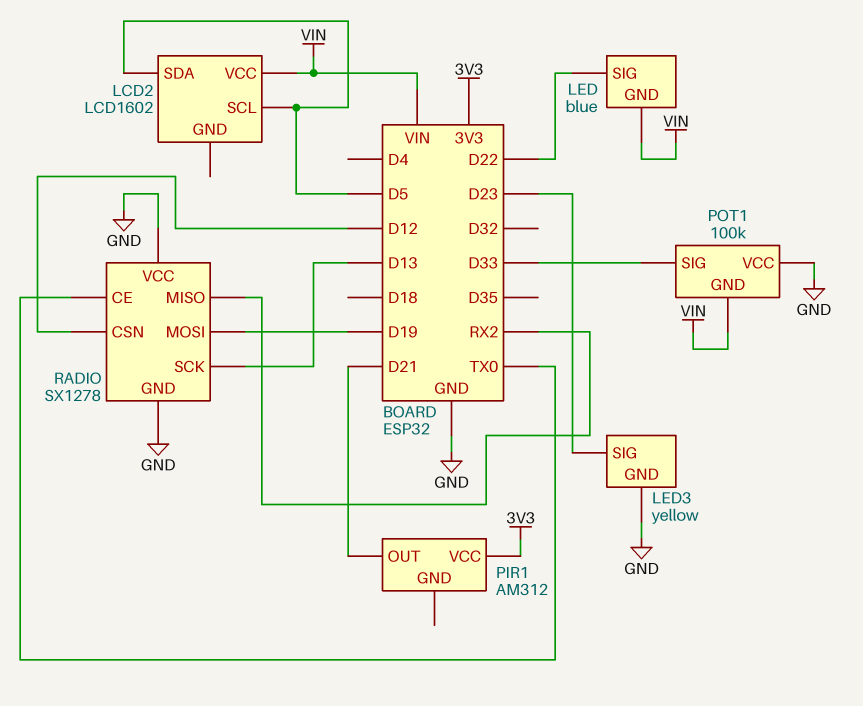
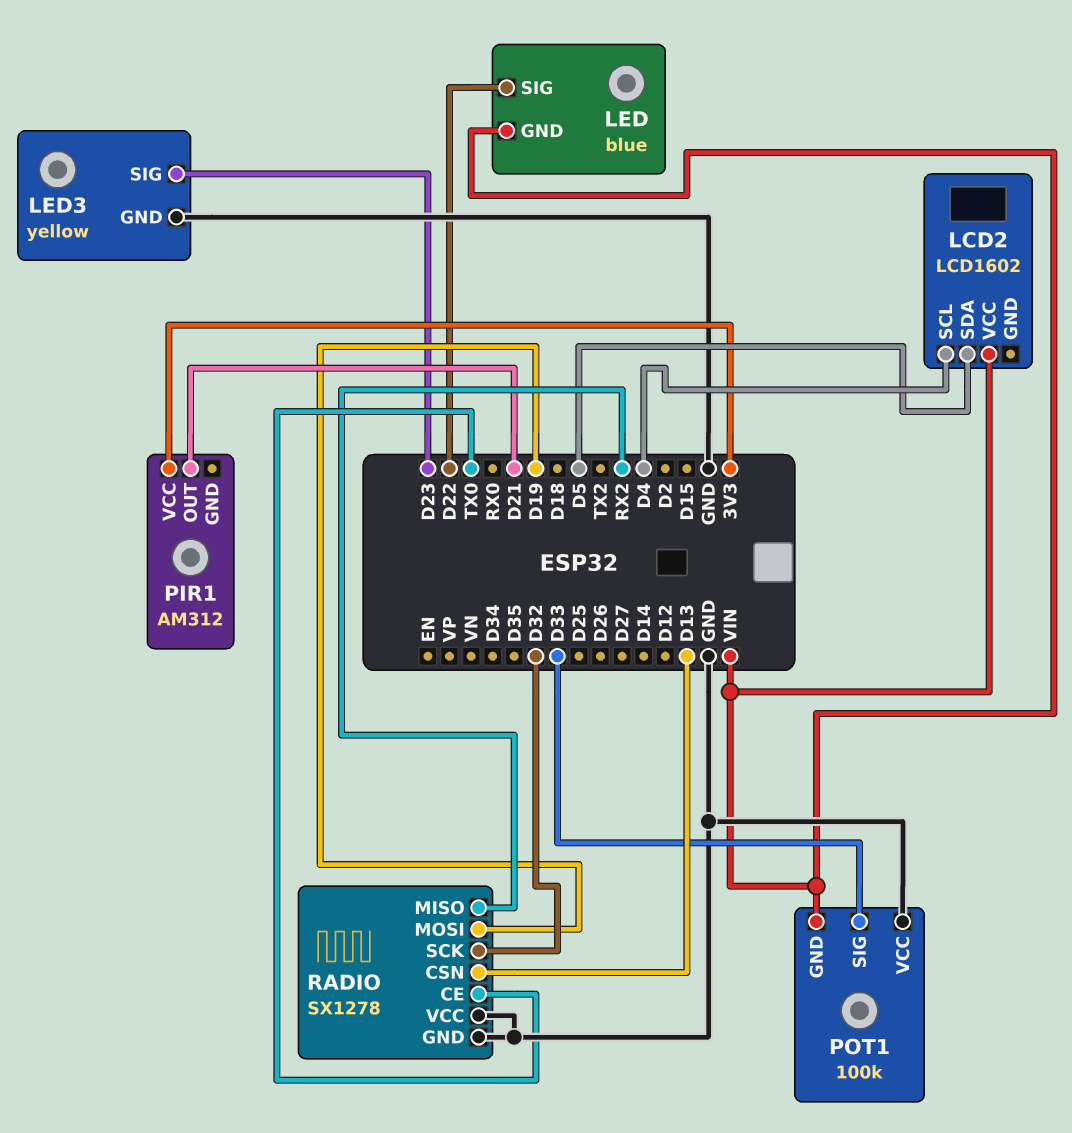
LCD2 pin SCL: D5 -> D4
RADIO pin CSN: D12 -> D13
RADIO pin SCK: D13 -> D32

